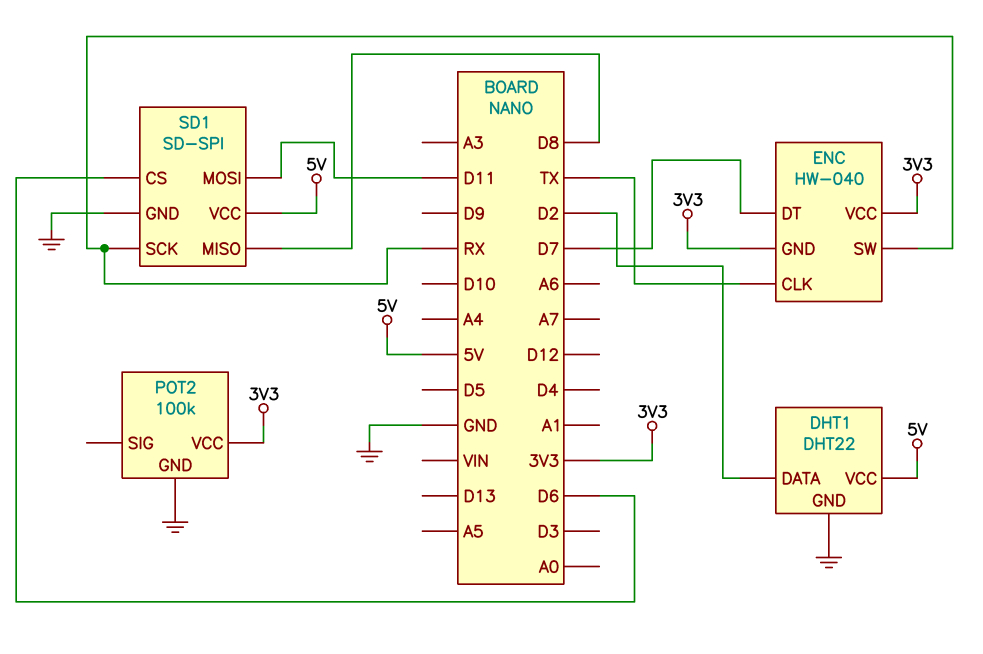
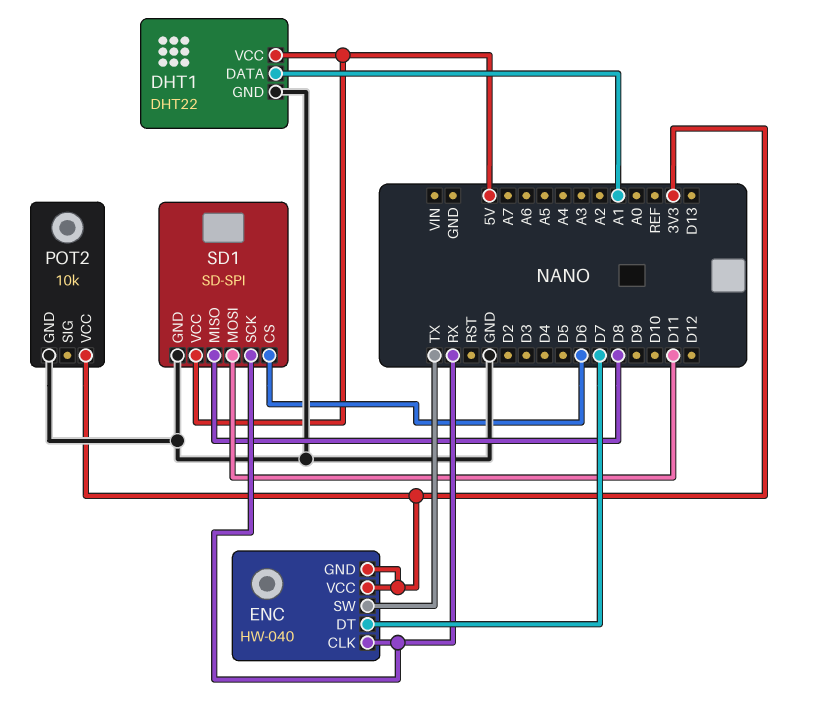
DHT1 pin DATA: D2 -> A1
ENC pin CLK: TX -> RX
ENC pin SW: RX -> TX
POT2: 100k -> 10k

